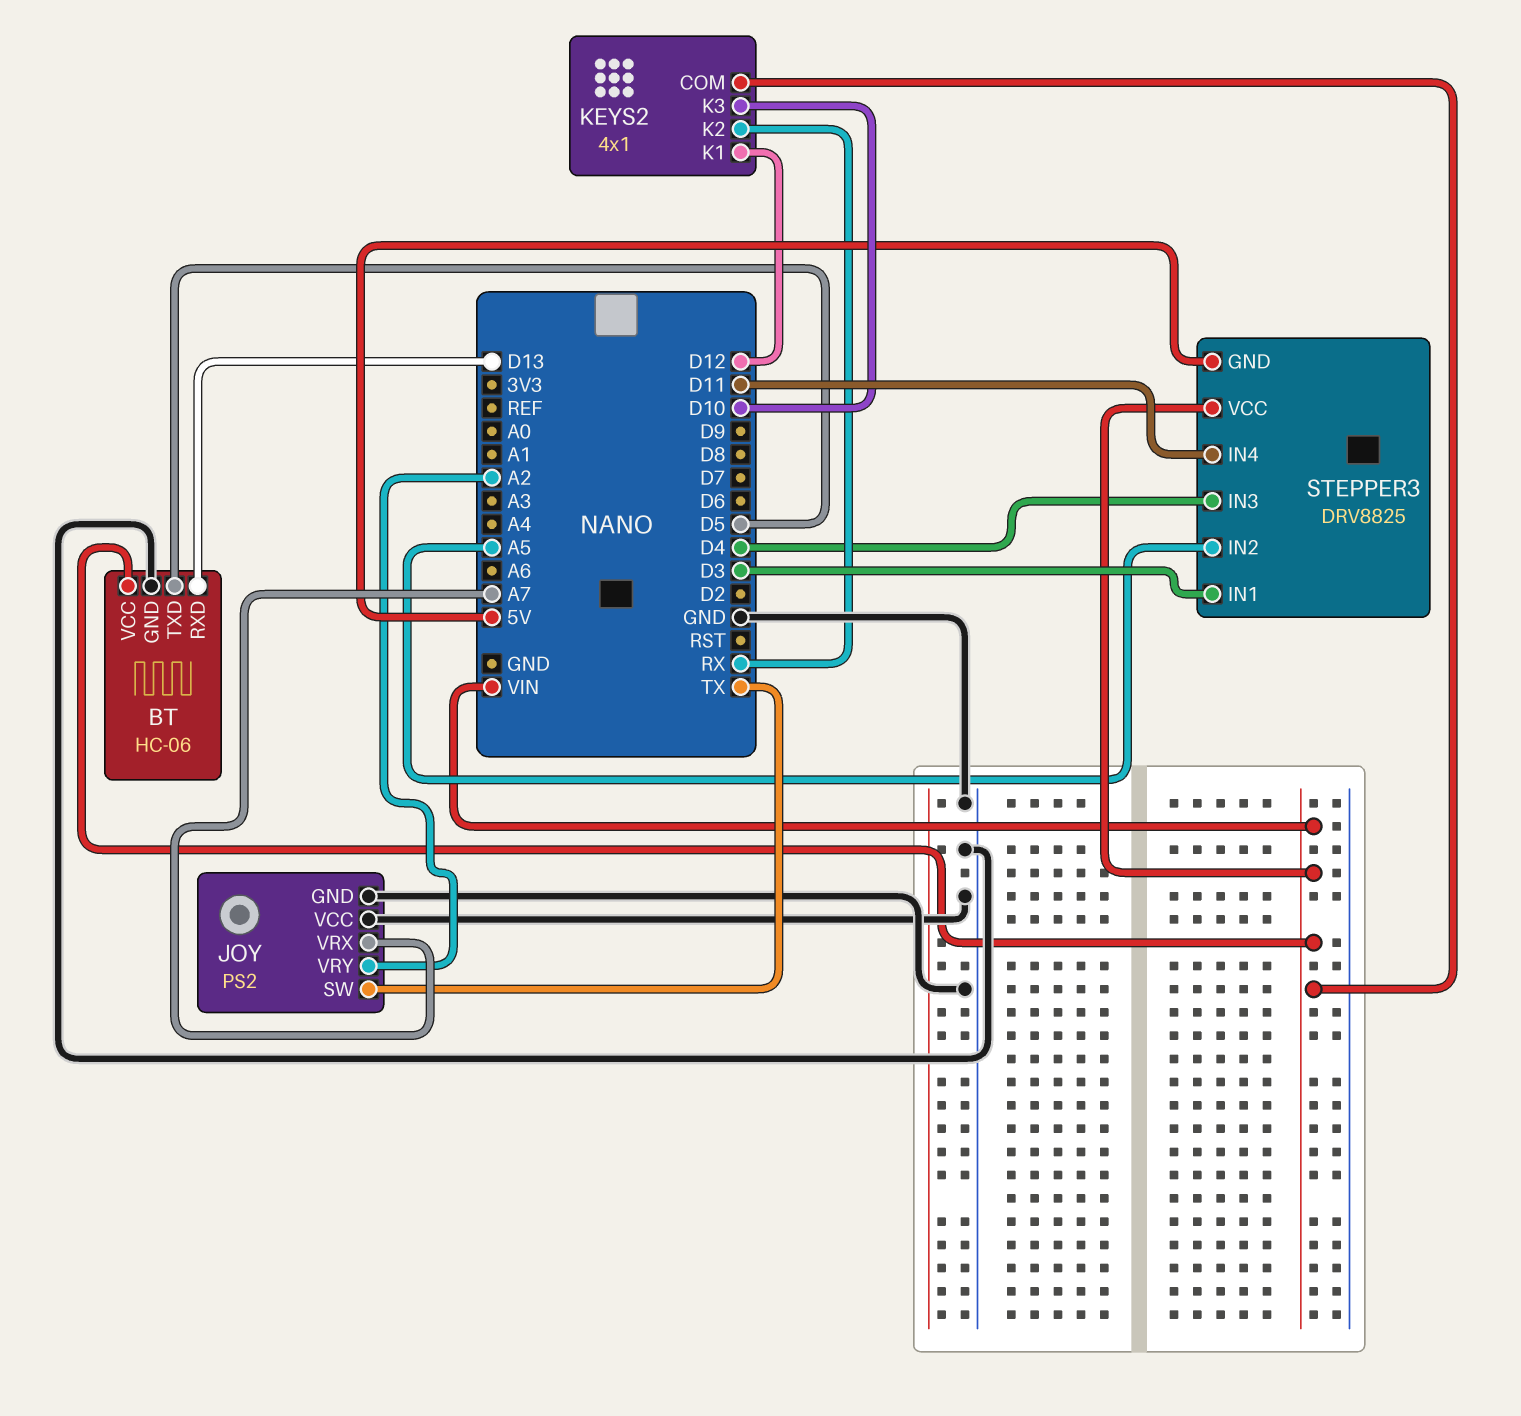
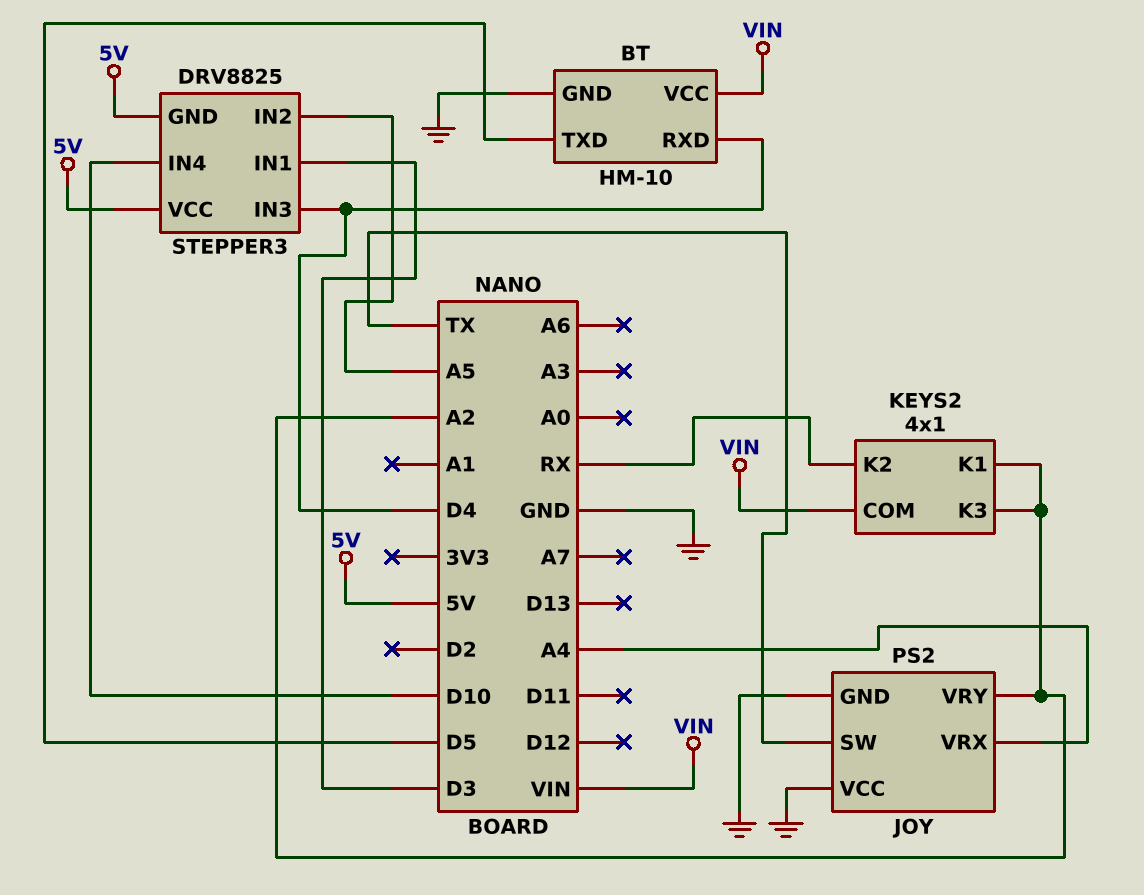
BT: HC-06 -> HM-10
BT pin RXD: D13 -> D4
JOY pin VRX: A7 -> A4
KEYS2 pin K1: D12 -> A2
KEYS2 pin K3: D10 -> A2
STEPPER3 pin IN4: D11 -> D10
STEPPER3 pin VCC: VIN -> 5V

